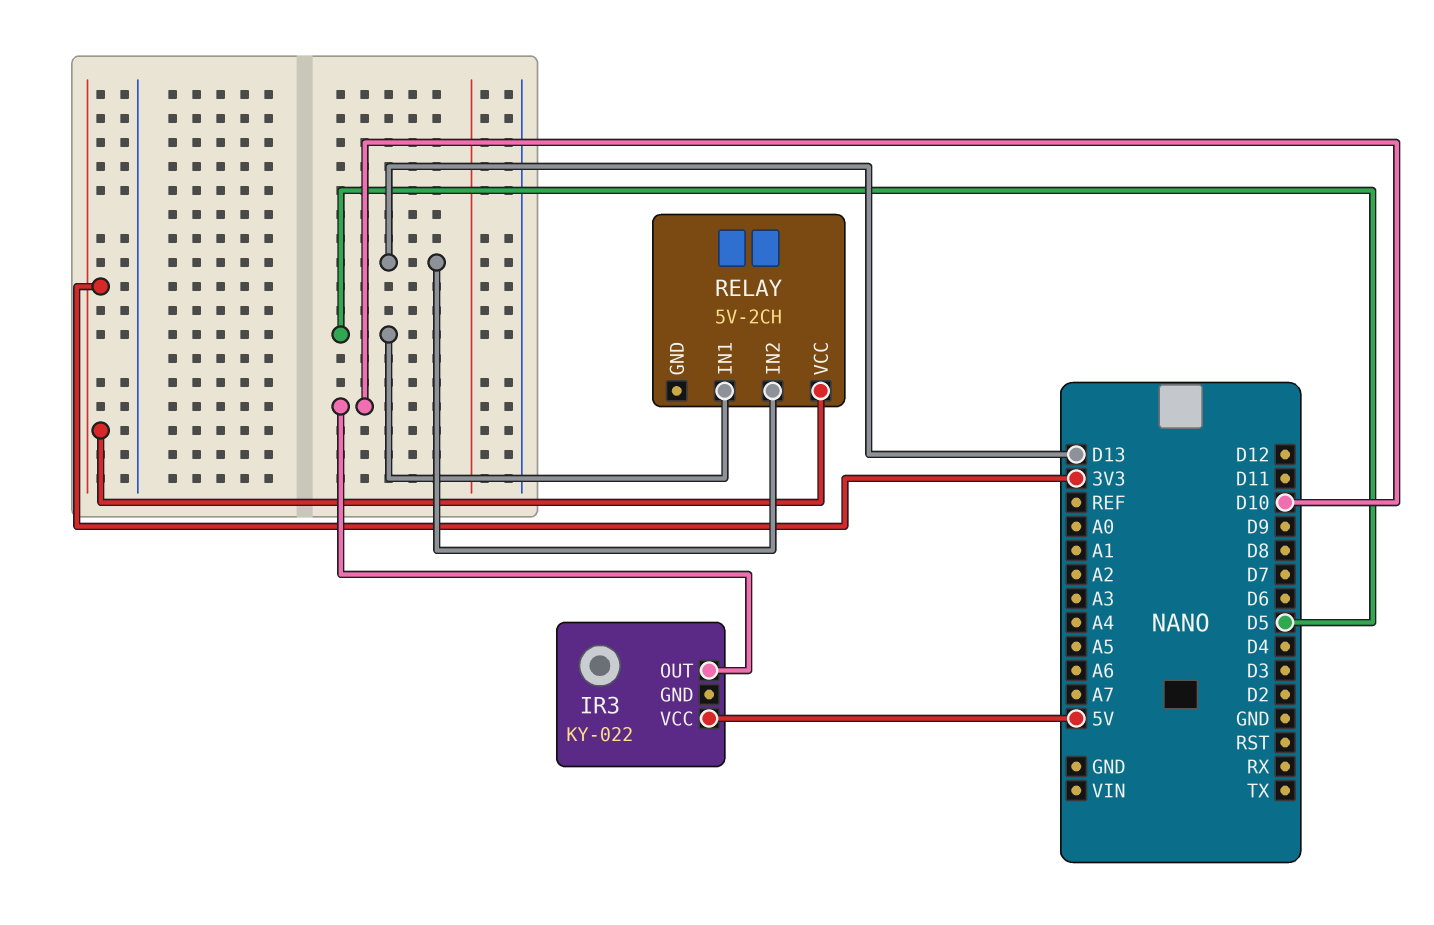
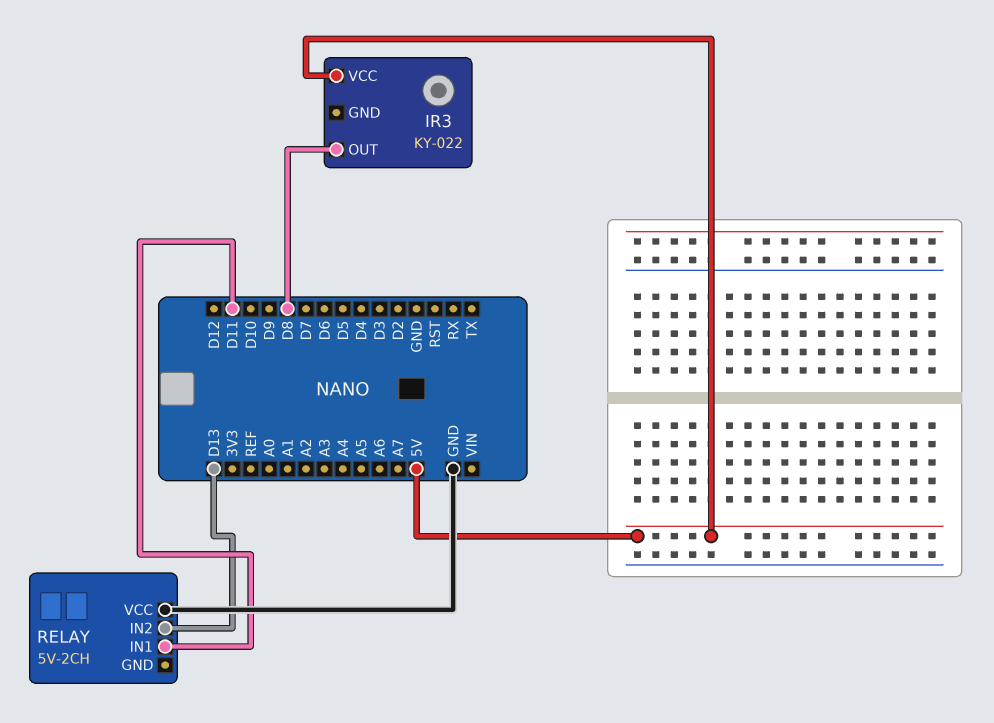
IR3 pin OUT: D10 -> D8
RELAY pin IN1: D5 -> D11
RELAY pin VCC: 3V3 -> GND

